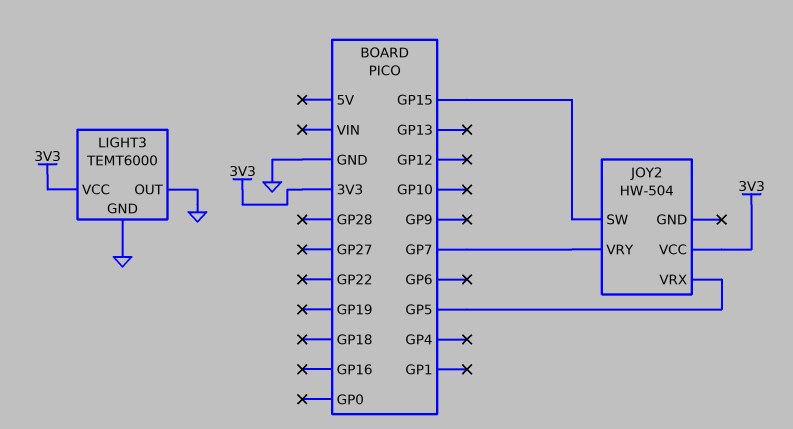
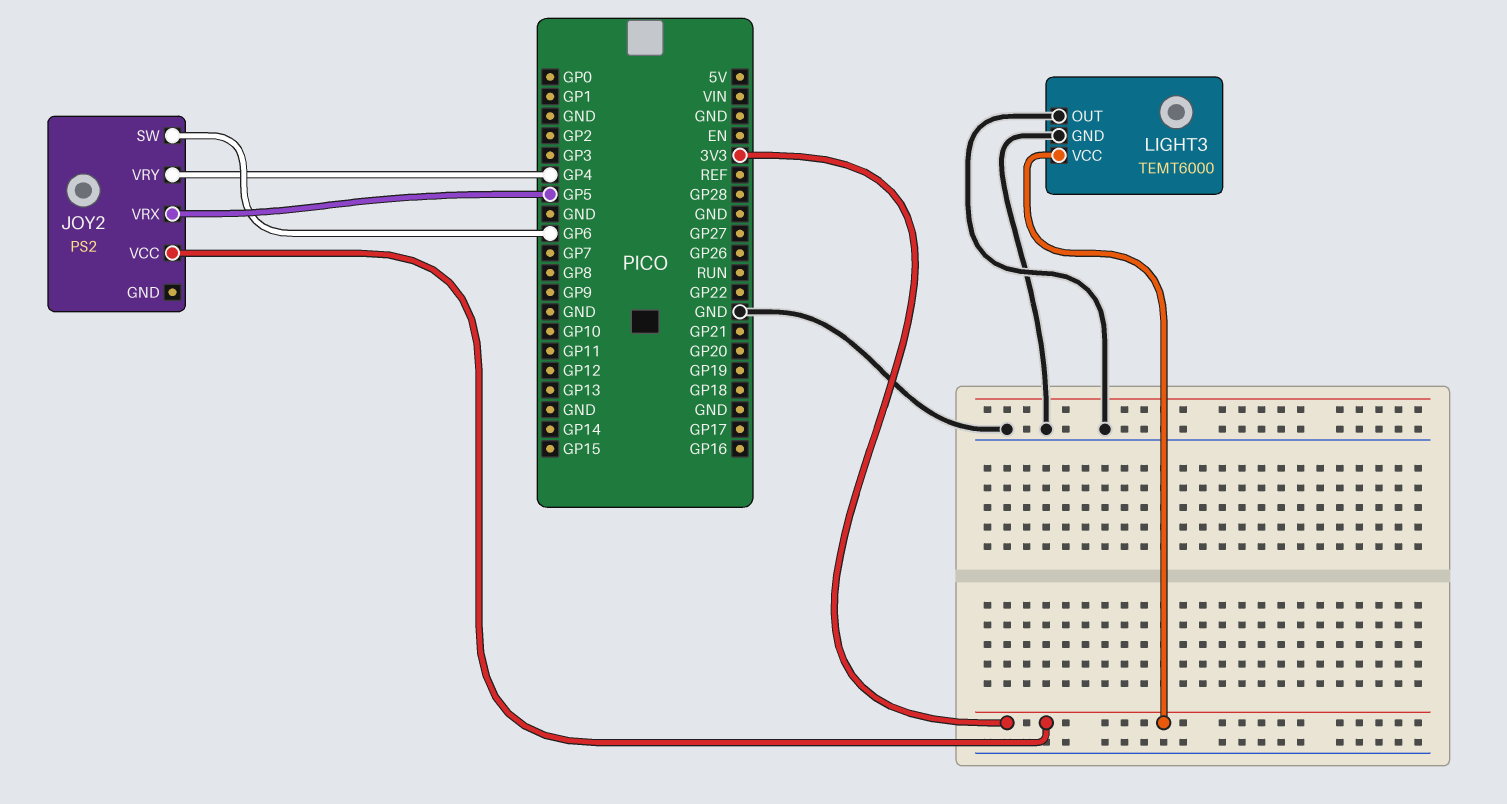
JOY2: HW-504 -> PS2
JOY2 pin SW: GP15 -> GP6
JOY2 pin VRY: GP7 -> GP4

